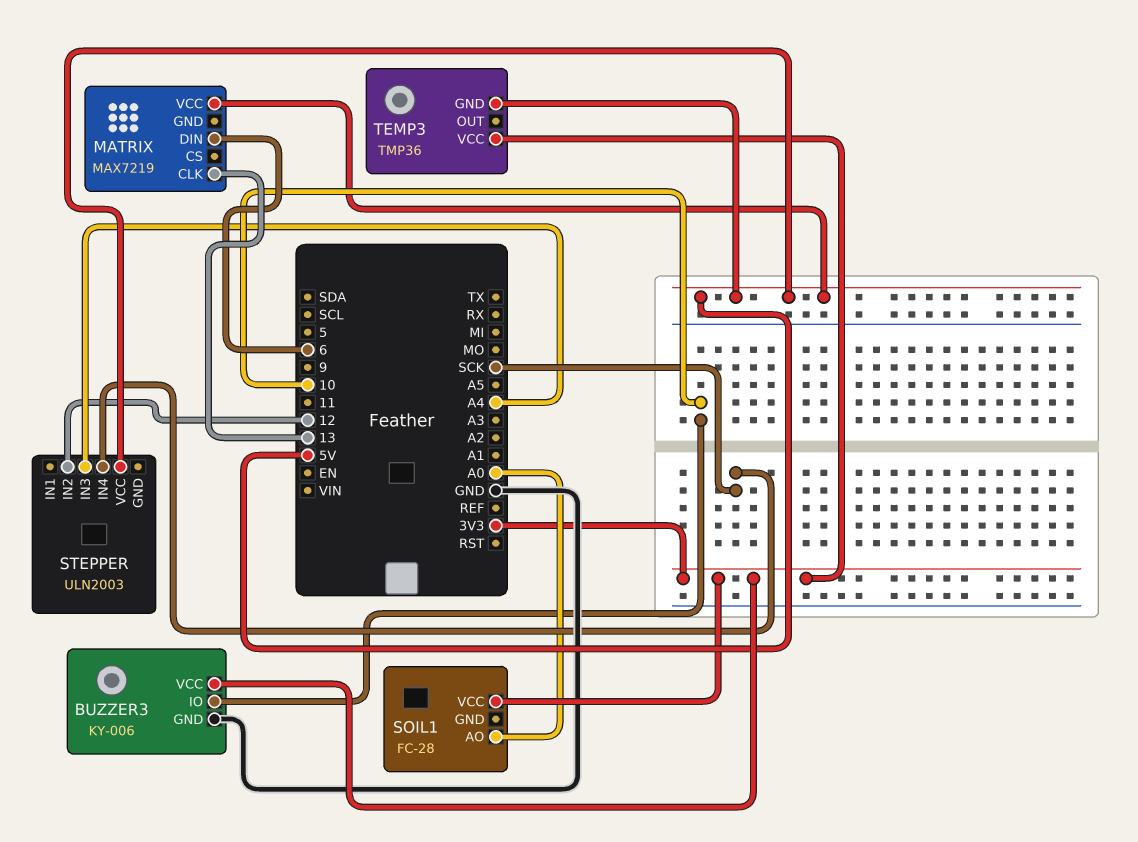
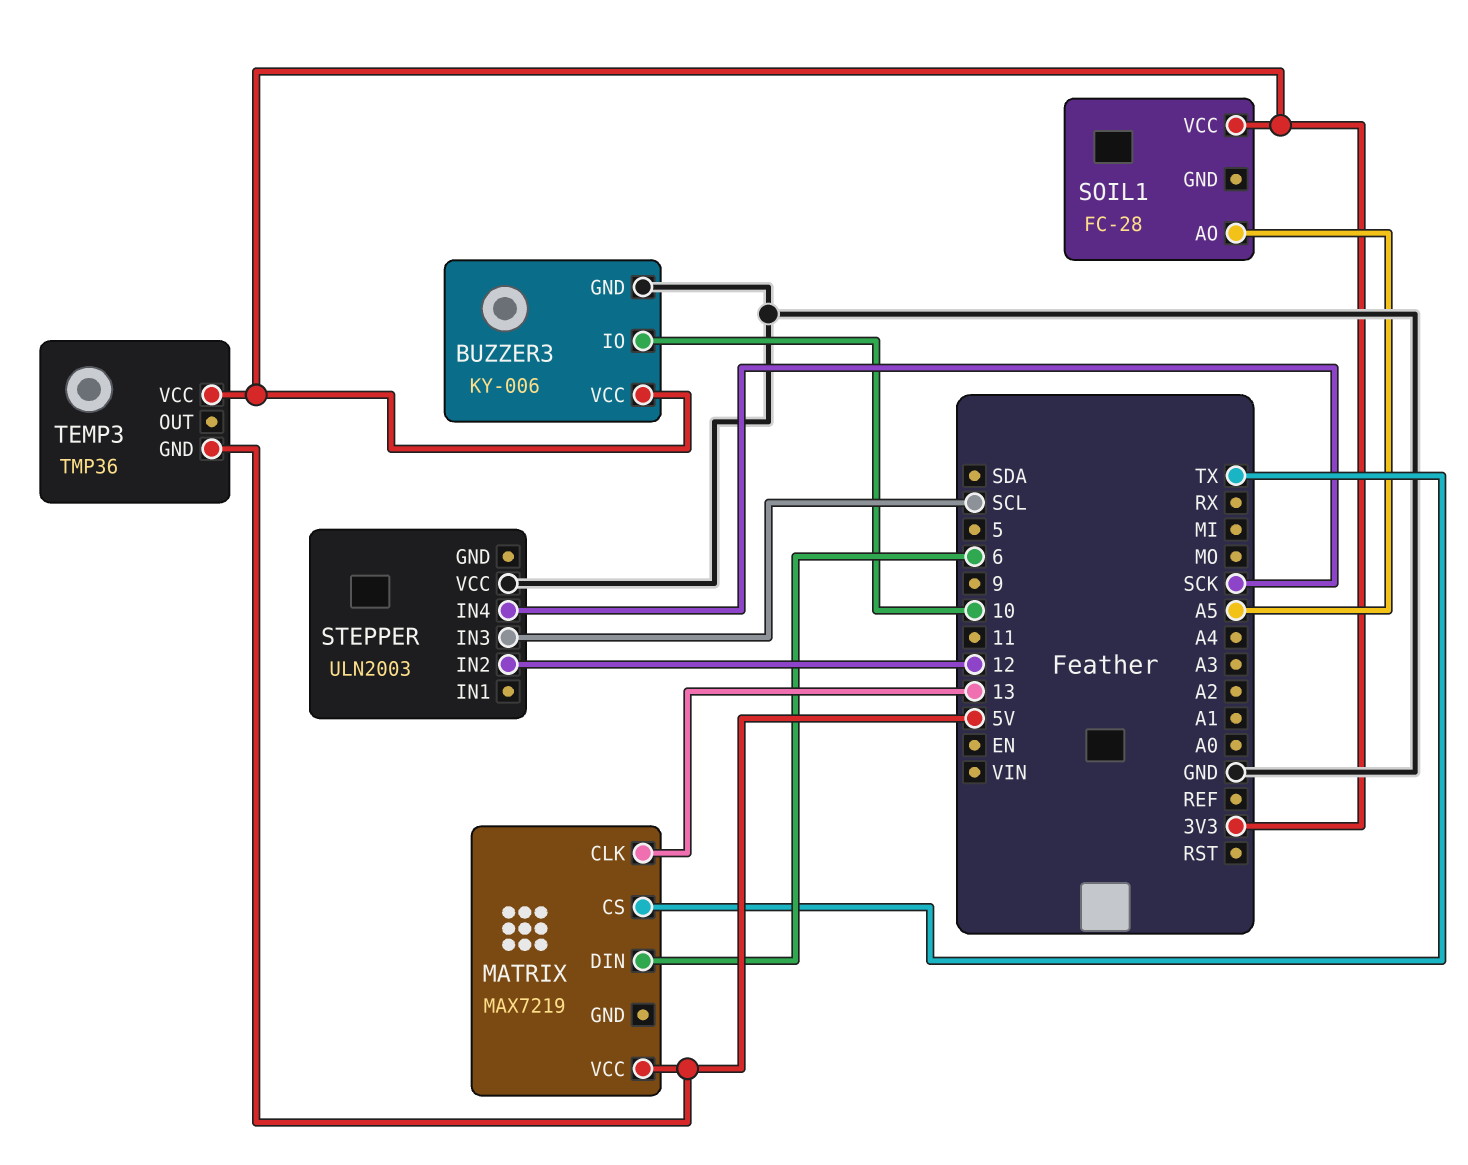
MATRIX pin CS: none -> TX
SOIL1 pin AO: A0 -> A5
STEPPER pin IN3: A4 -> SCL
STEPPER pin VCC: 5V -> GND

